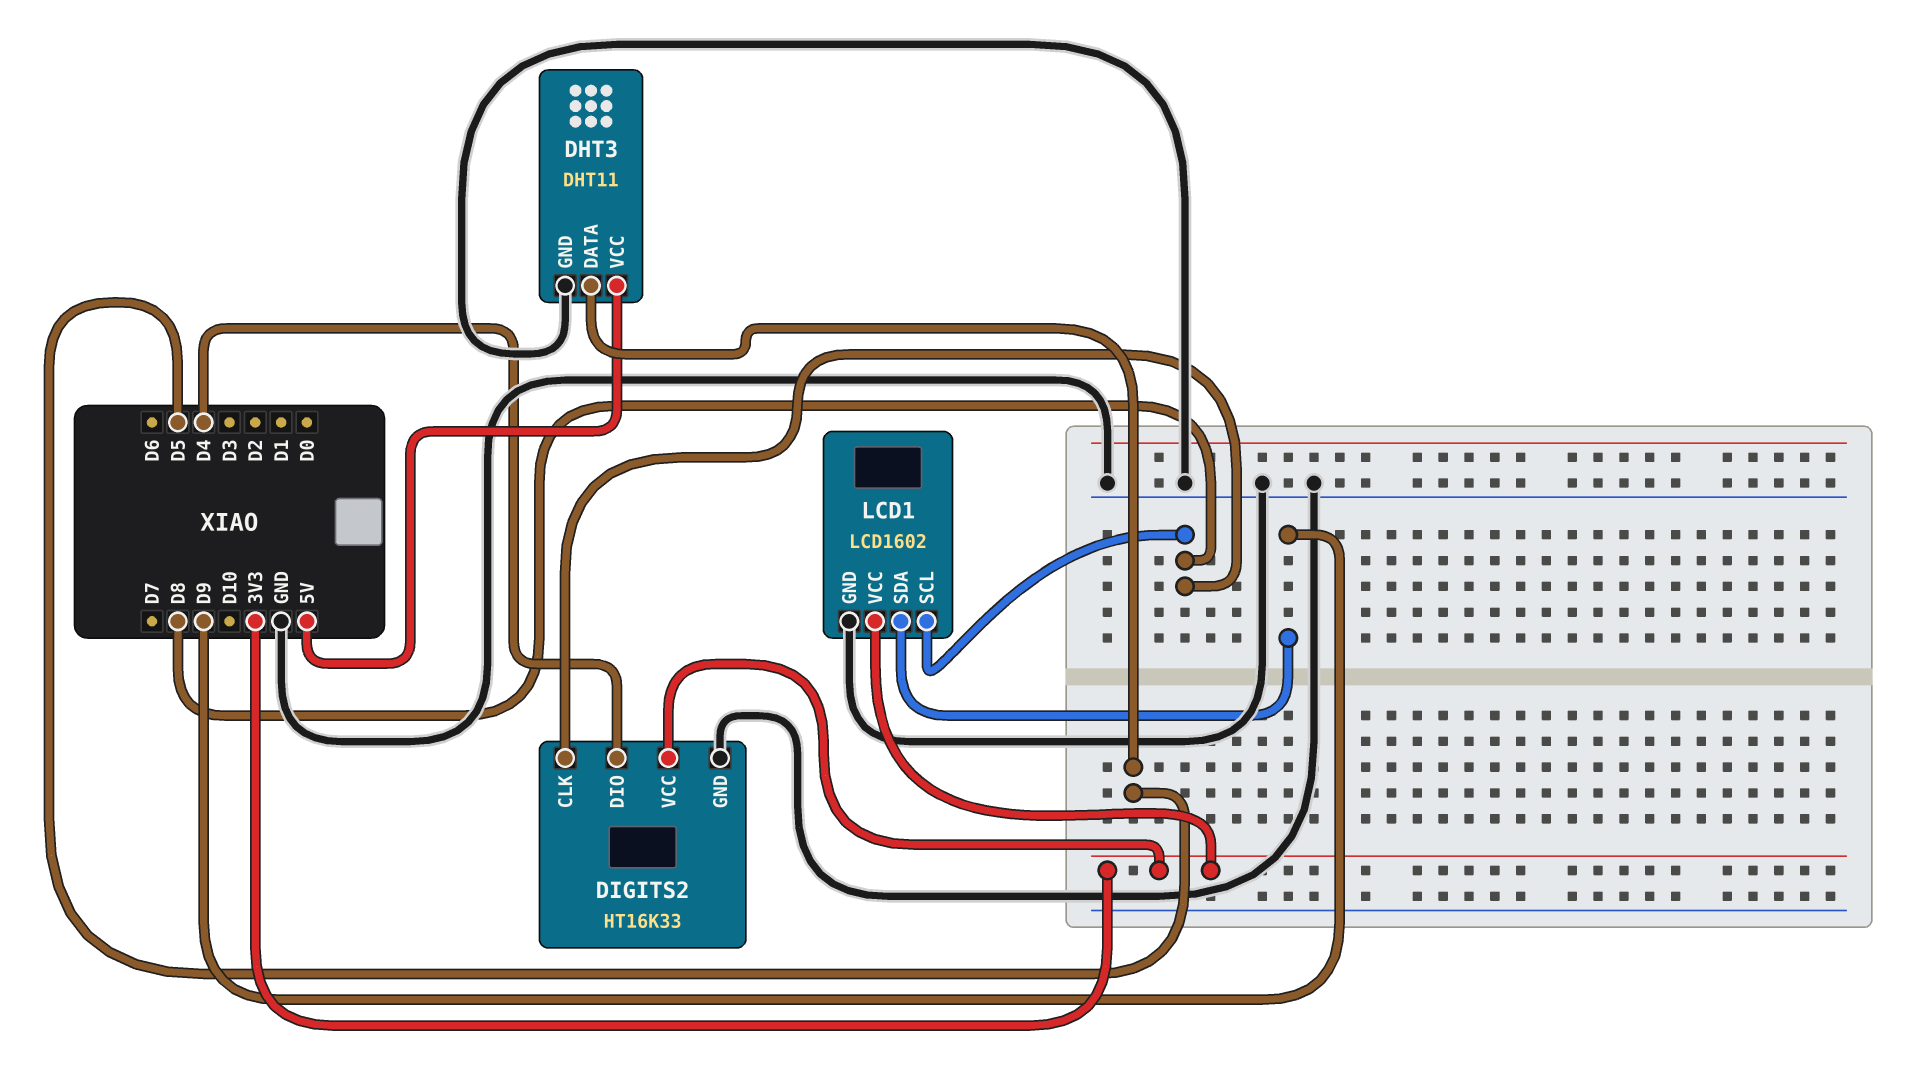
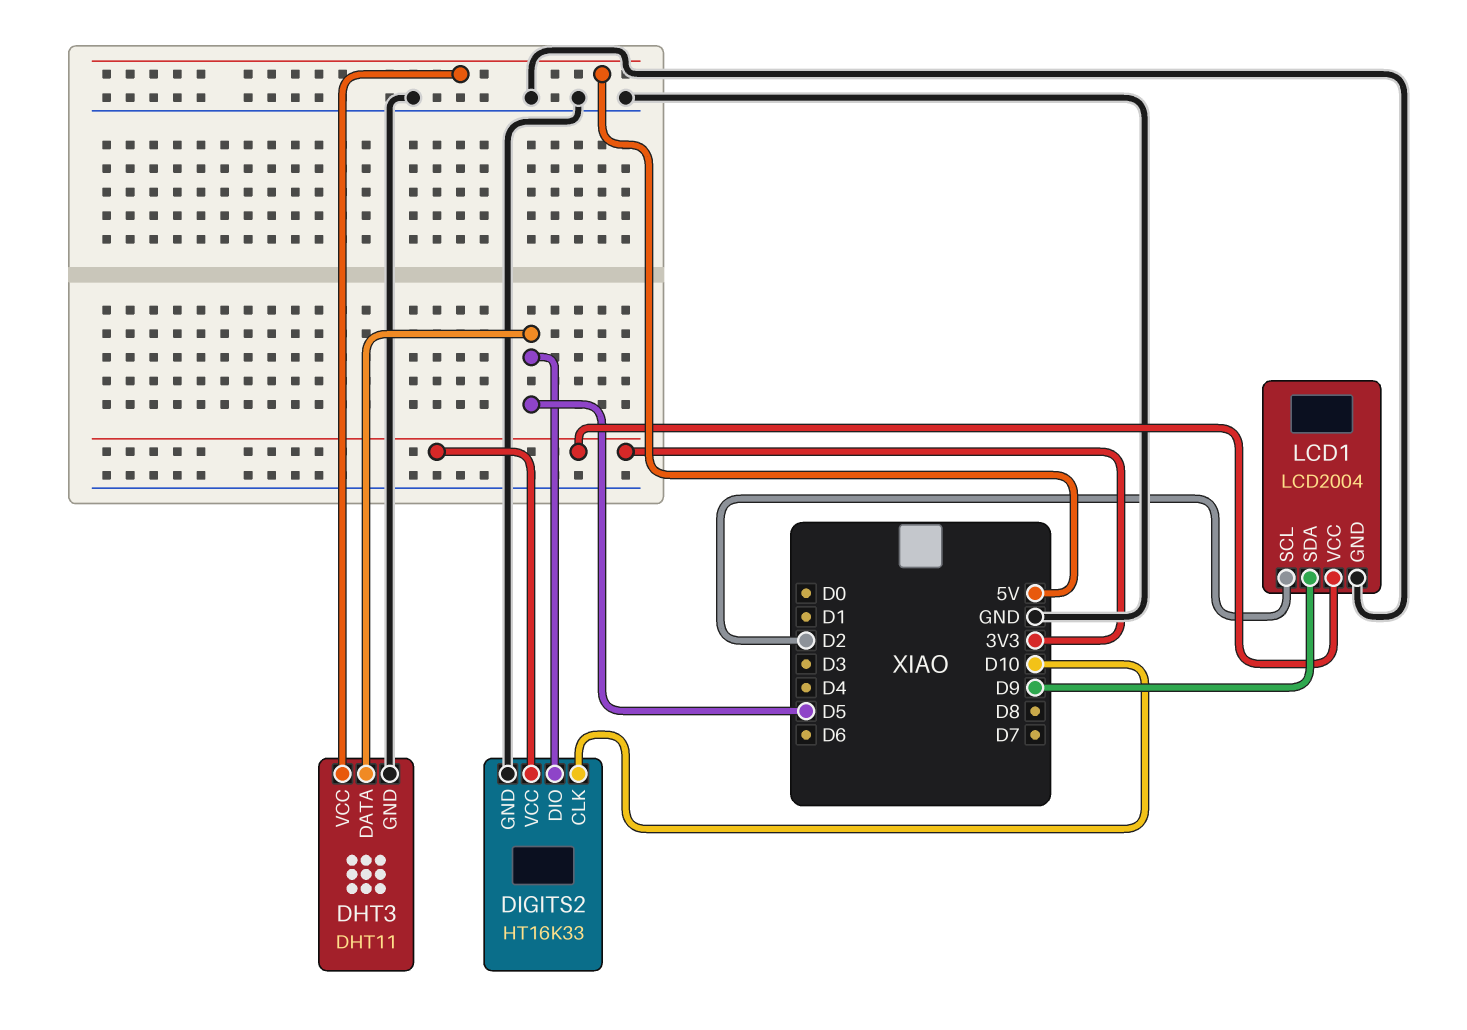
DIGITS2 pin CLK: D8 -> D10
DIGITS2 pin DIO: D4 -> D5
LCD1: LCD1602 -> LCD2004
LCD1 pin SCL: D8 -> D2

